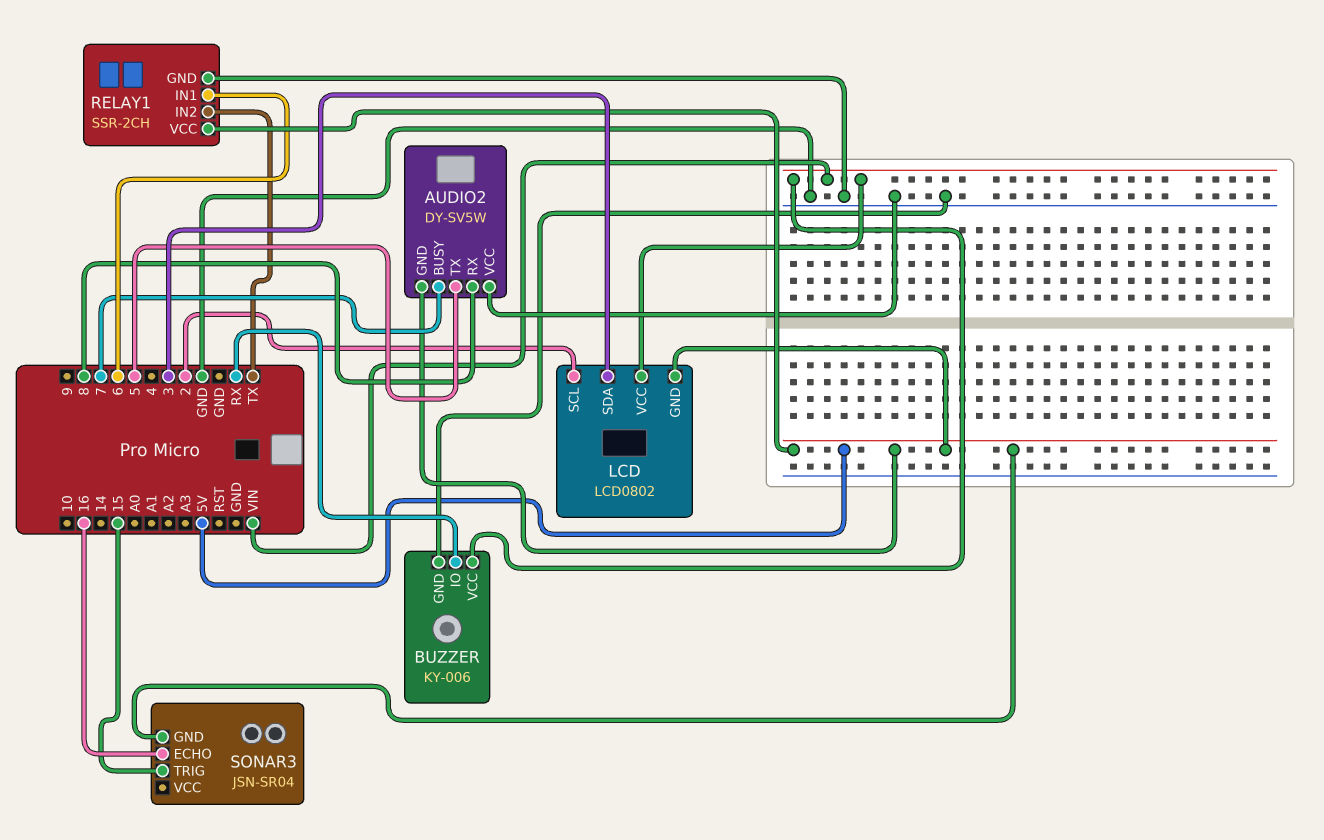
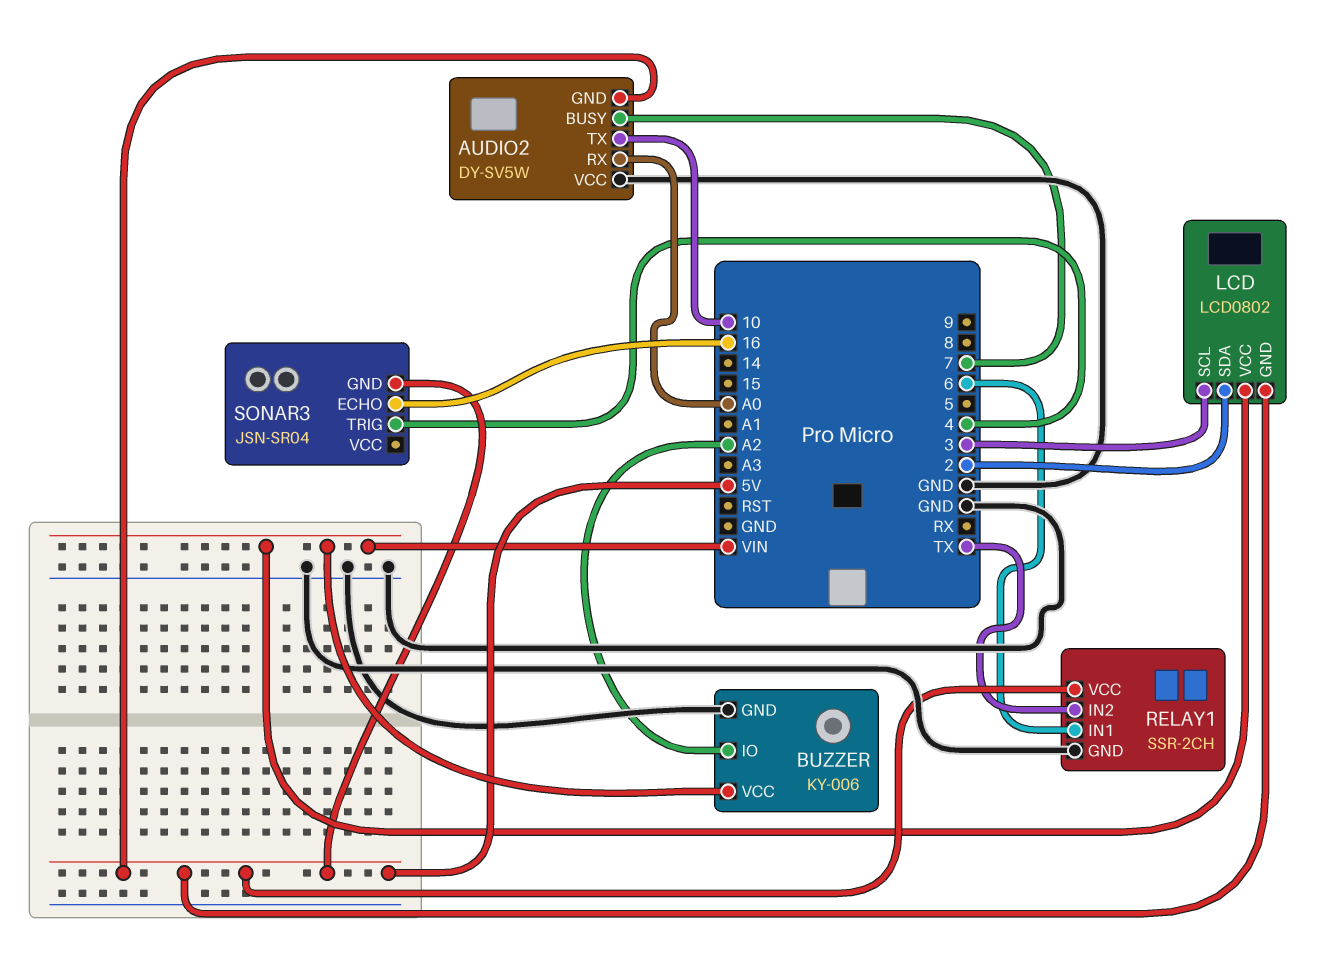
AUDIO2 pin RX: 8 -> A0
AUDIO2 pin TX: 5 -> 10
BUZZER pin IO: RX -> A2
LCD pin SCL: 2 -> 3
LCD pin SDA: 3 -> 2
SONAR3 pin TRIG: 15 -> 4

